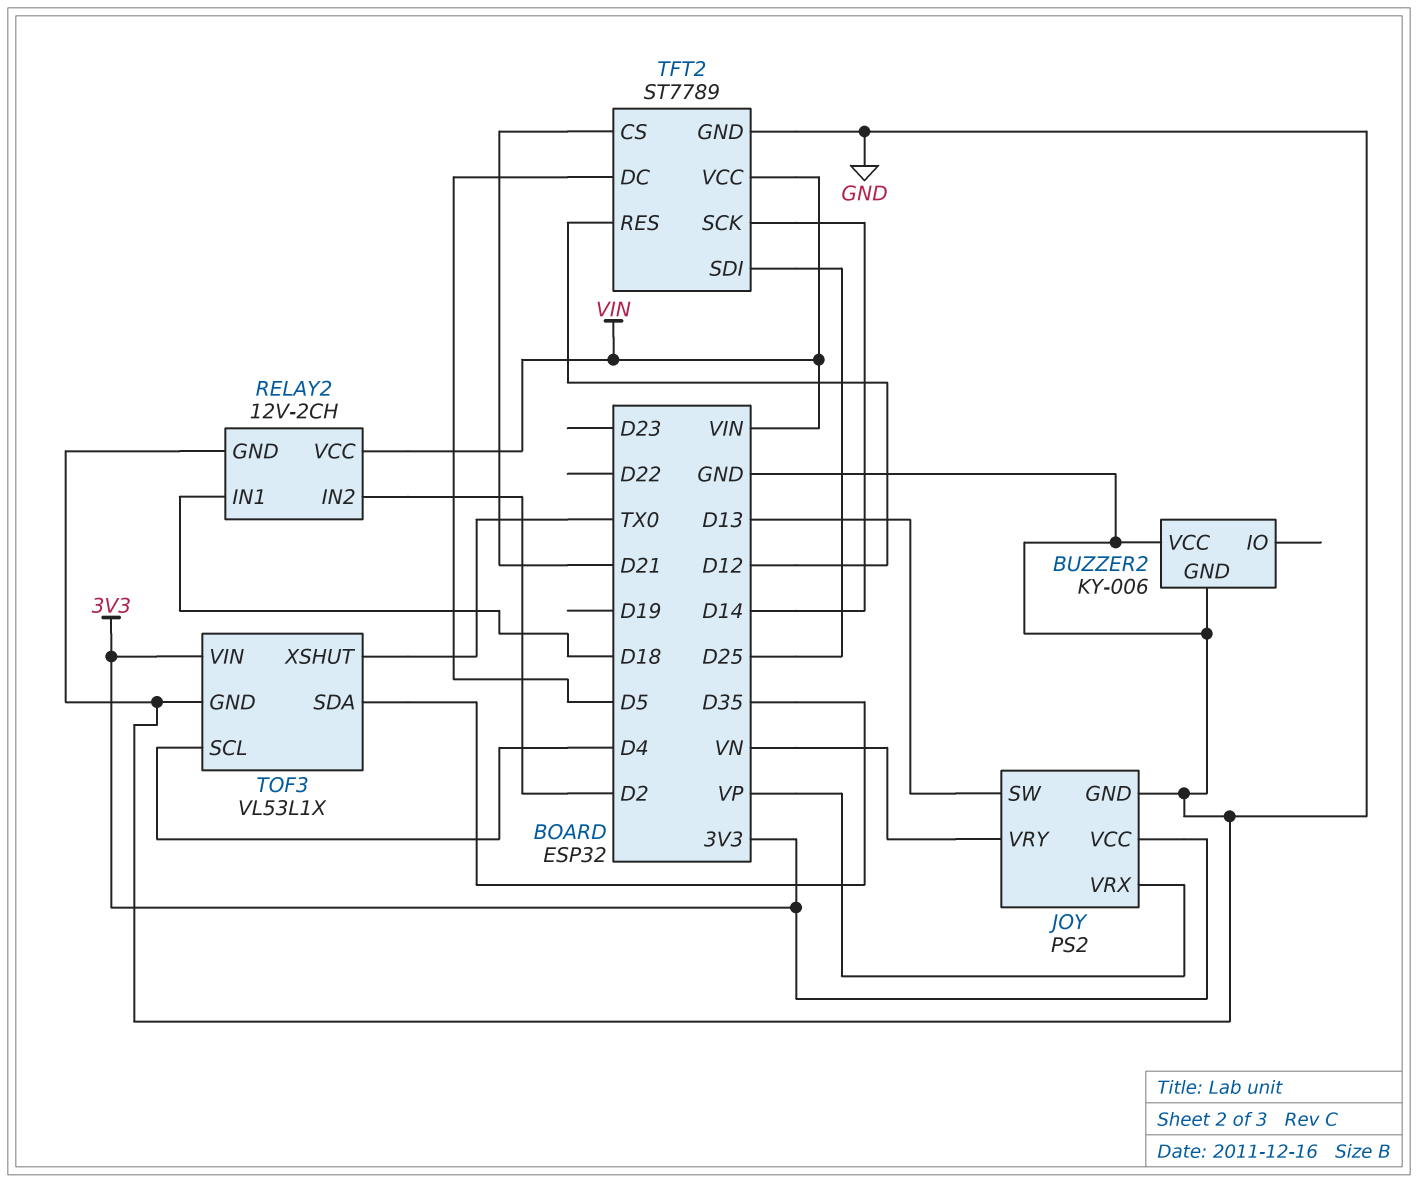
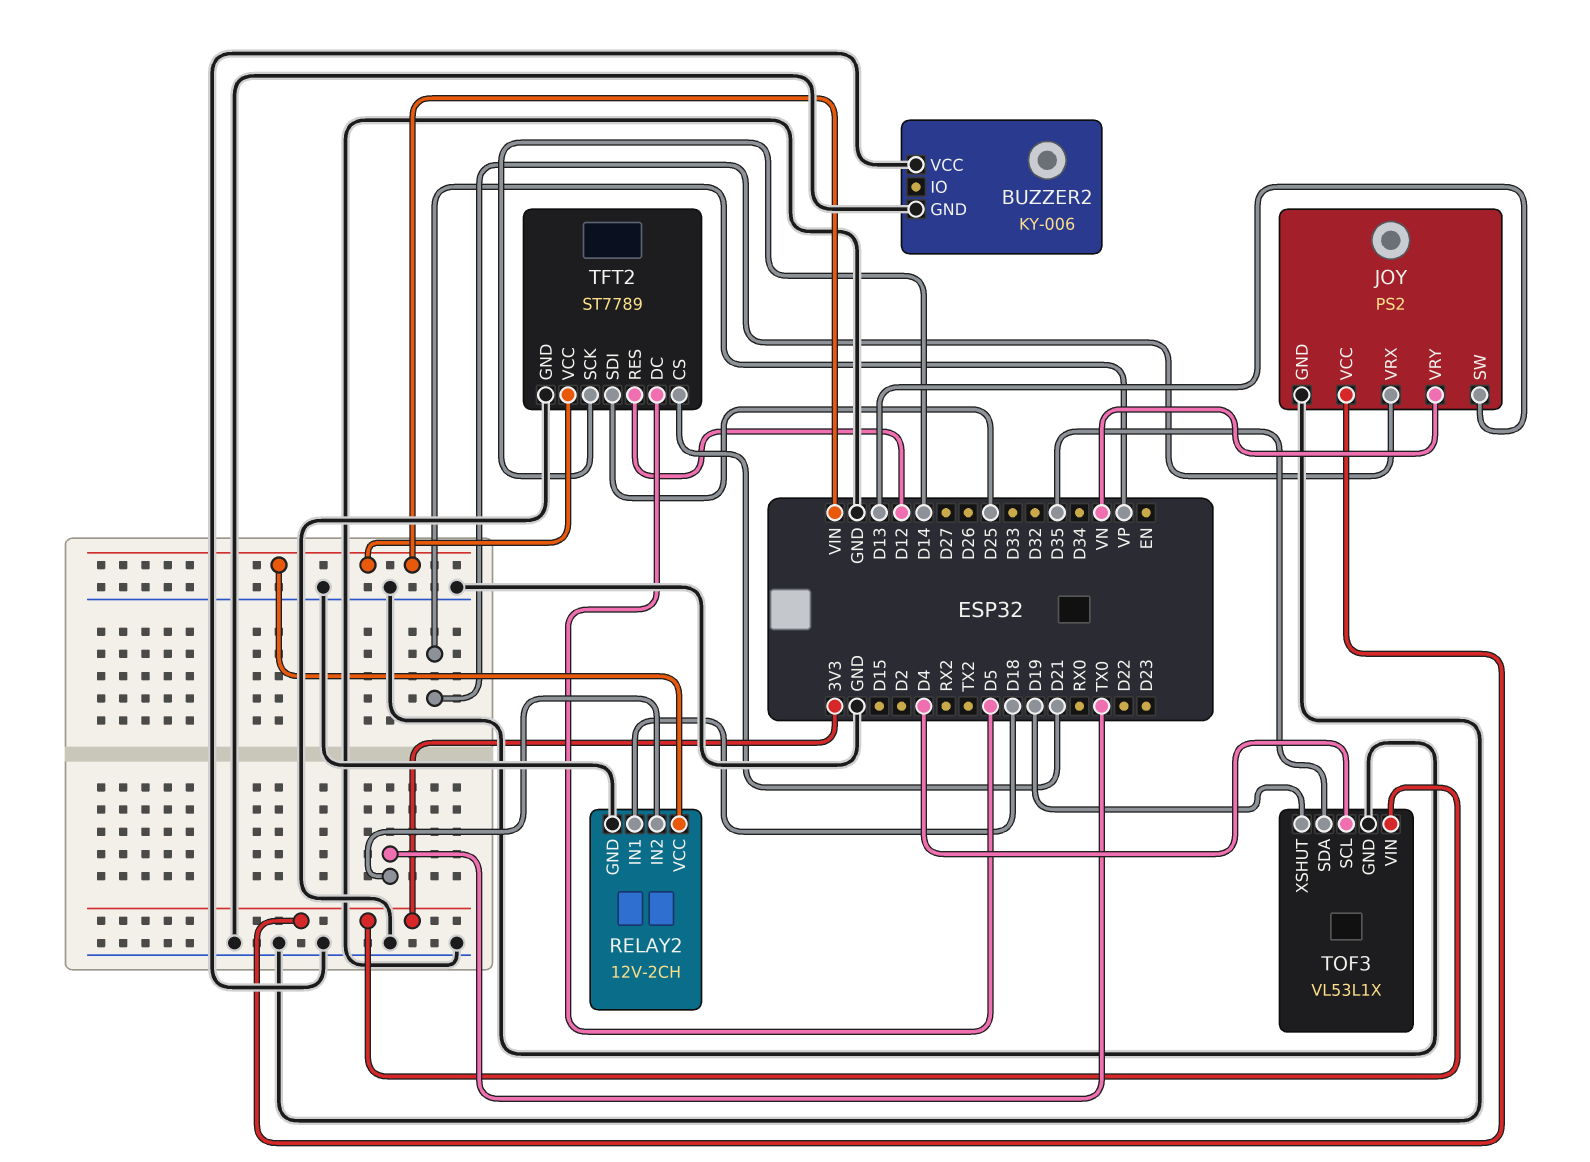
RELAY2 pin IN2: D2 -> TX0
TOF3 pin XSHUT: TX0 -> D19

